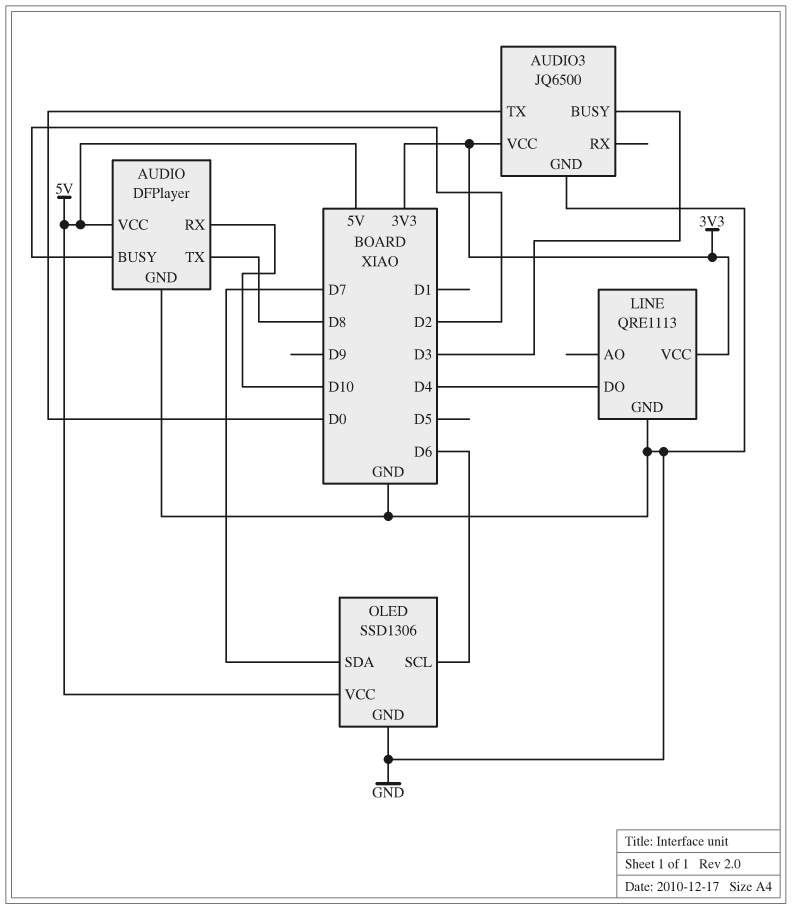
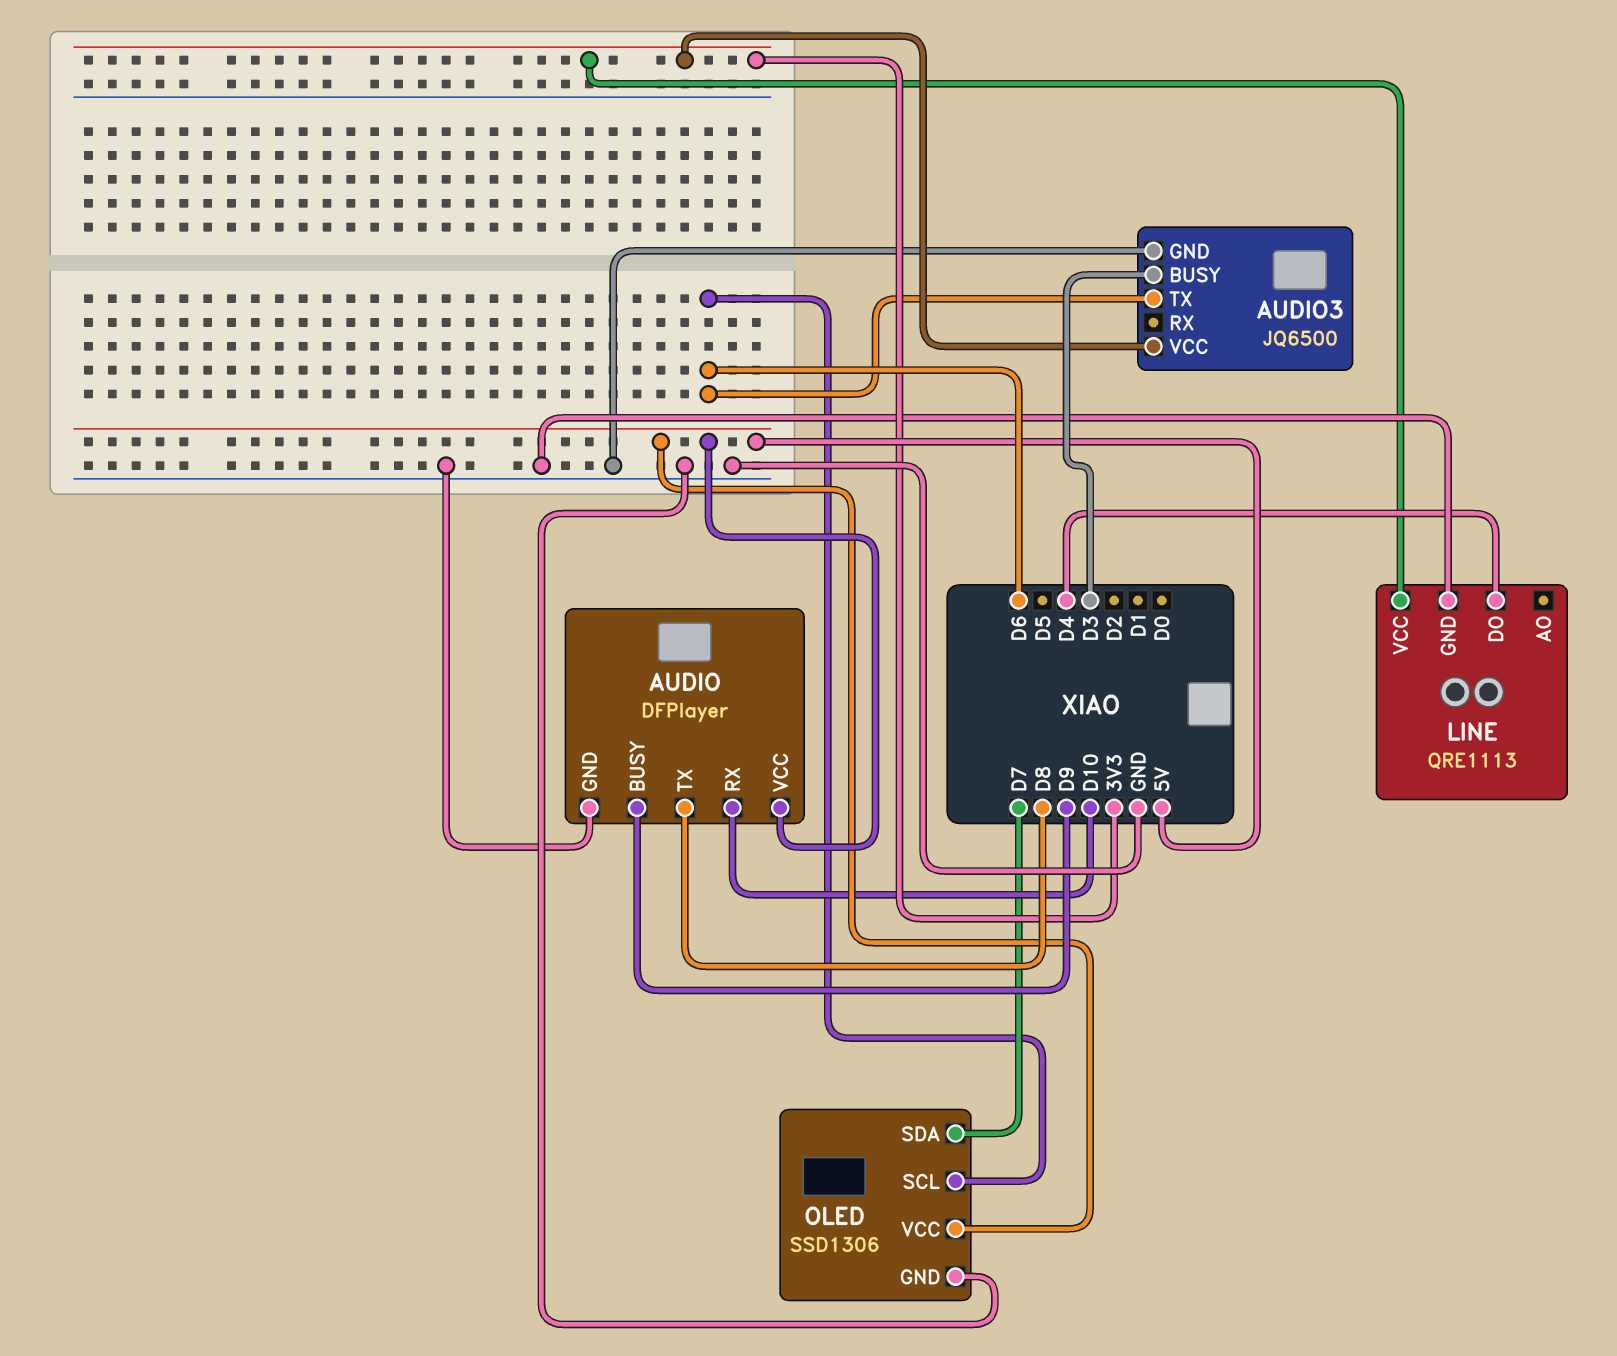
AUDIO pin BUSY: D2 -> D9
AUDIO3 pin TX: D0 -> D6

